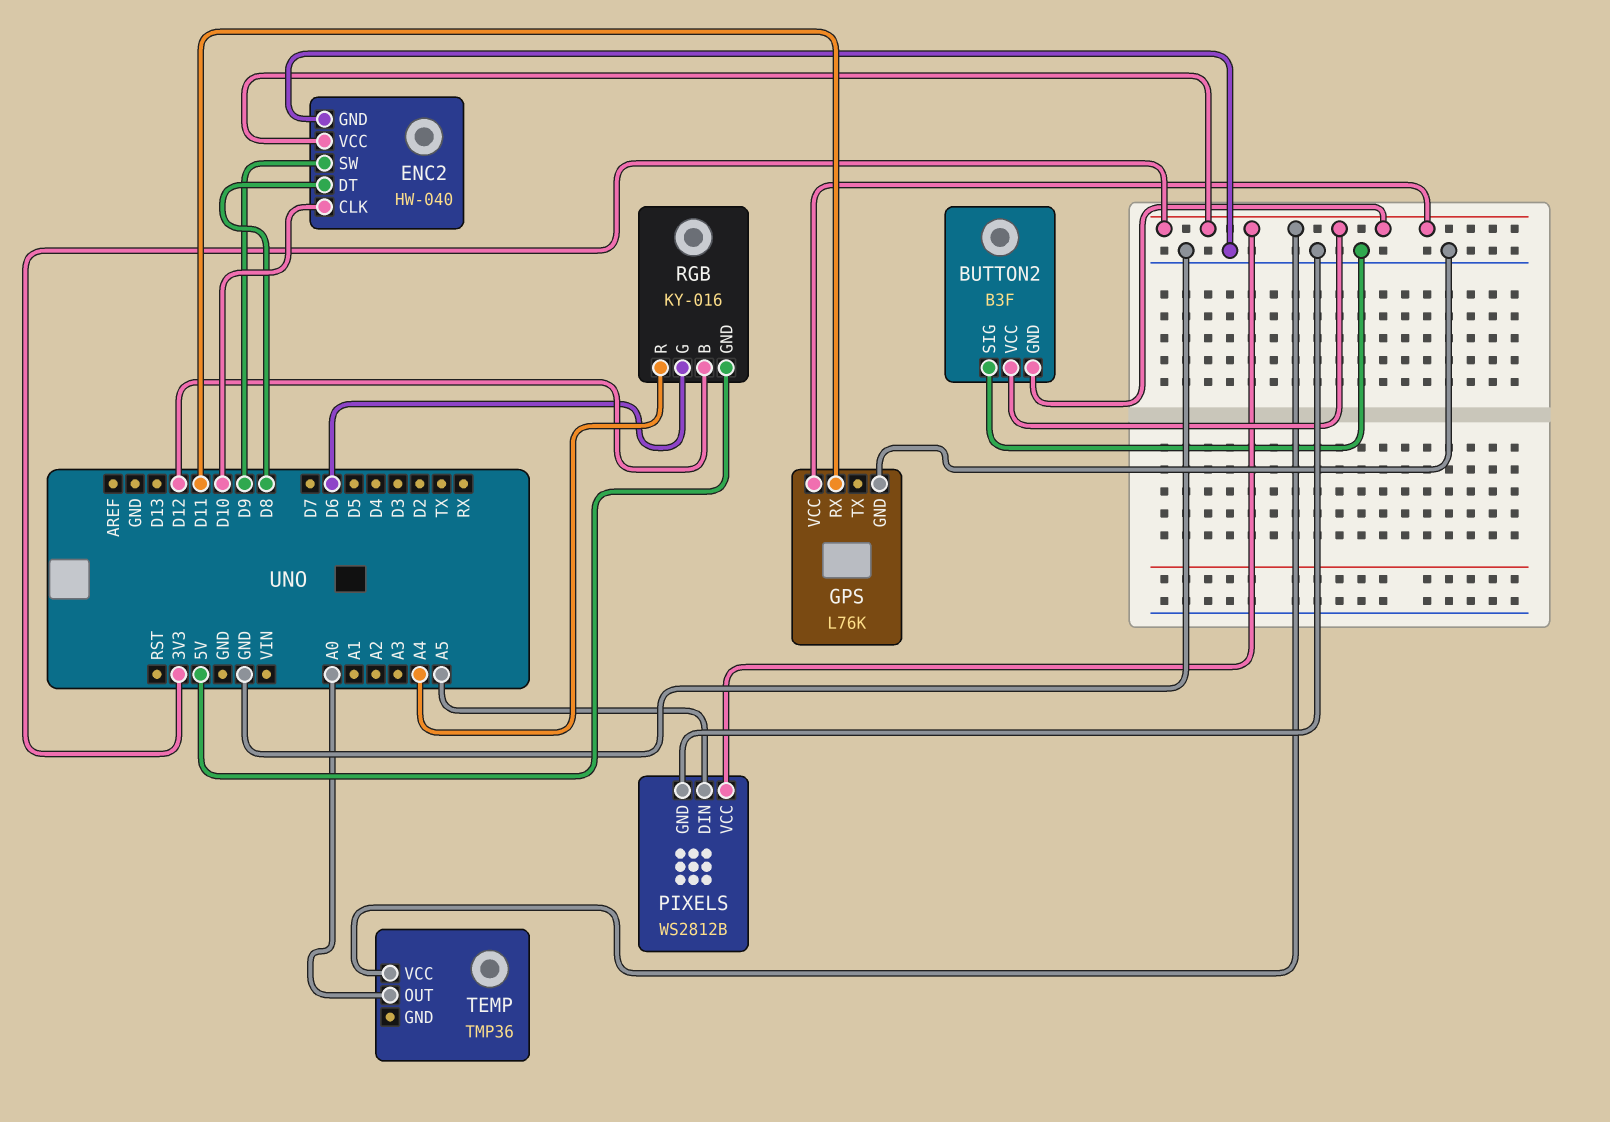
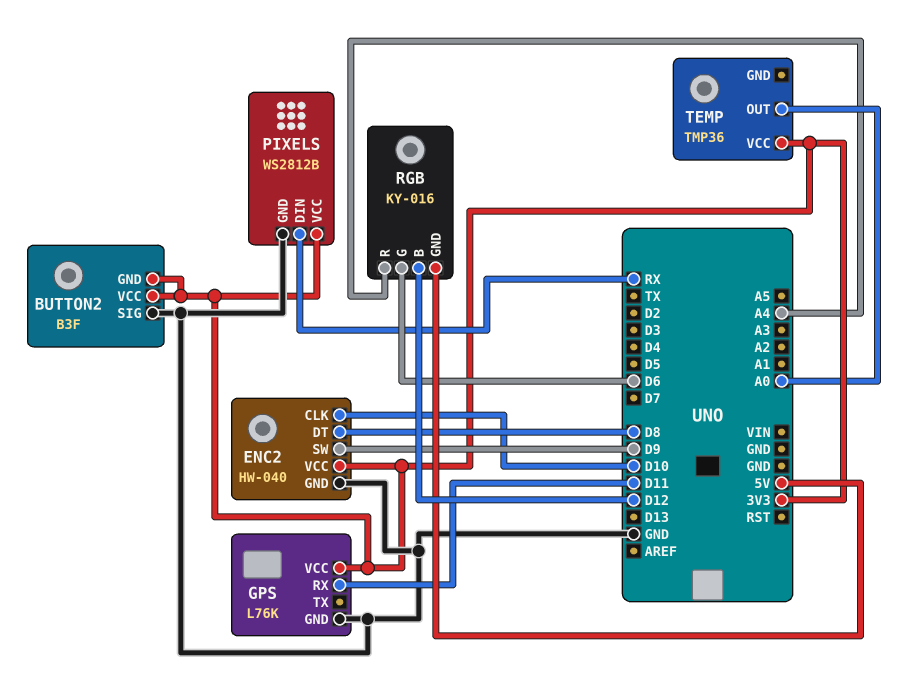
PIXELS pin DIN: A5 -> RX

